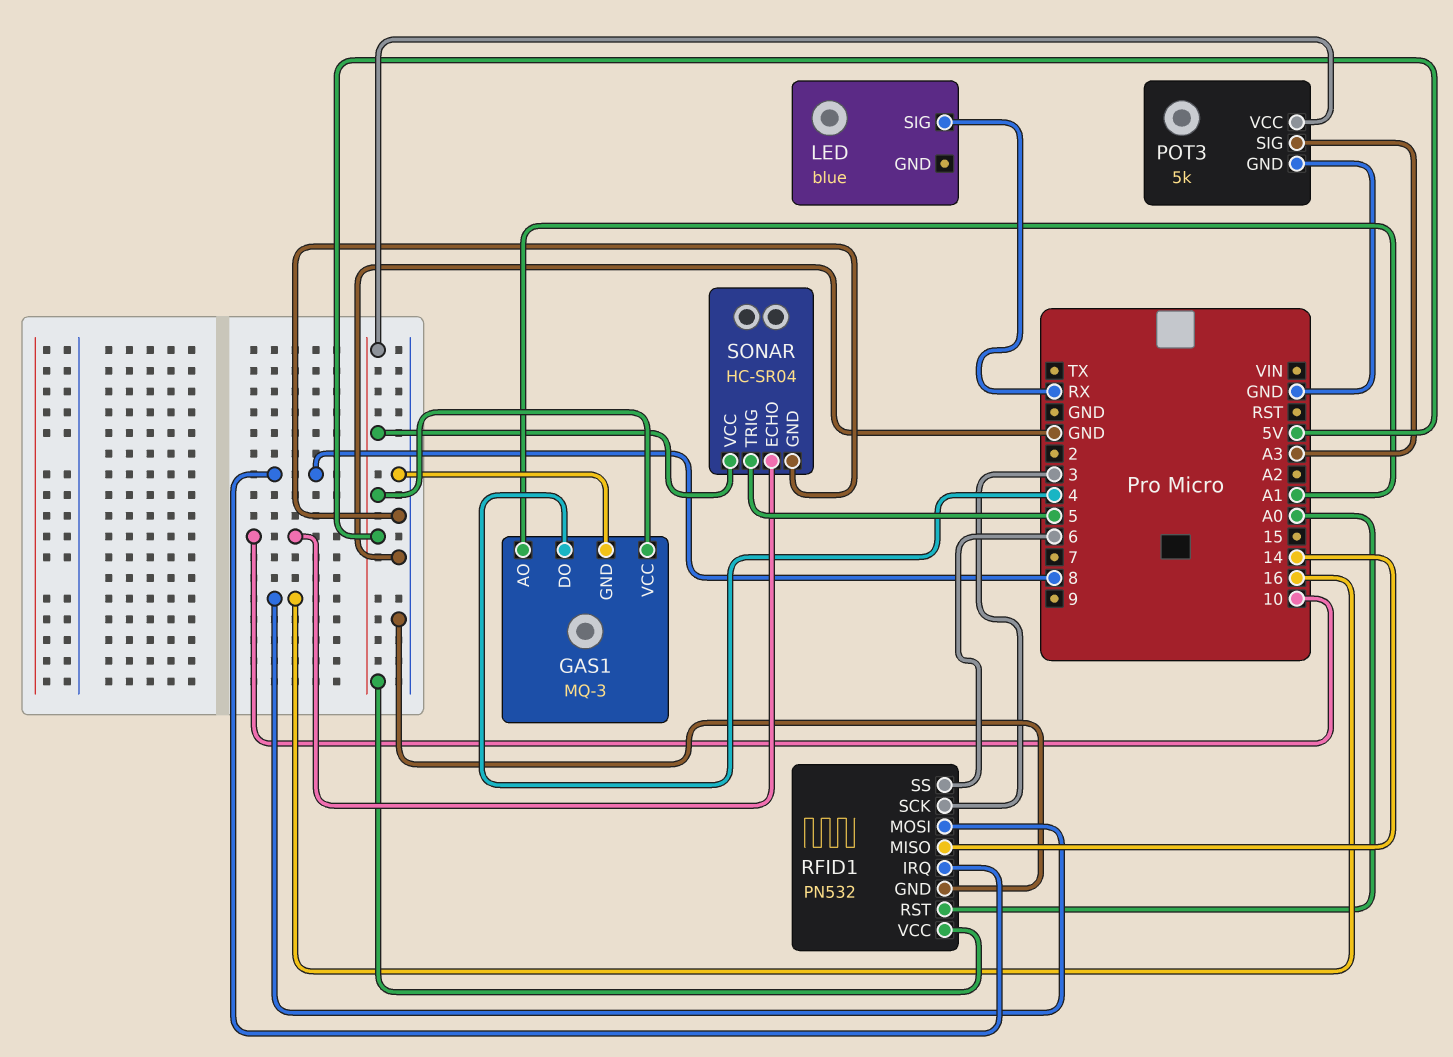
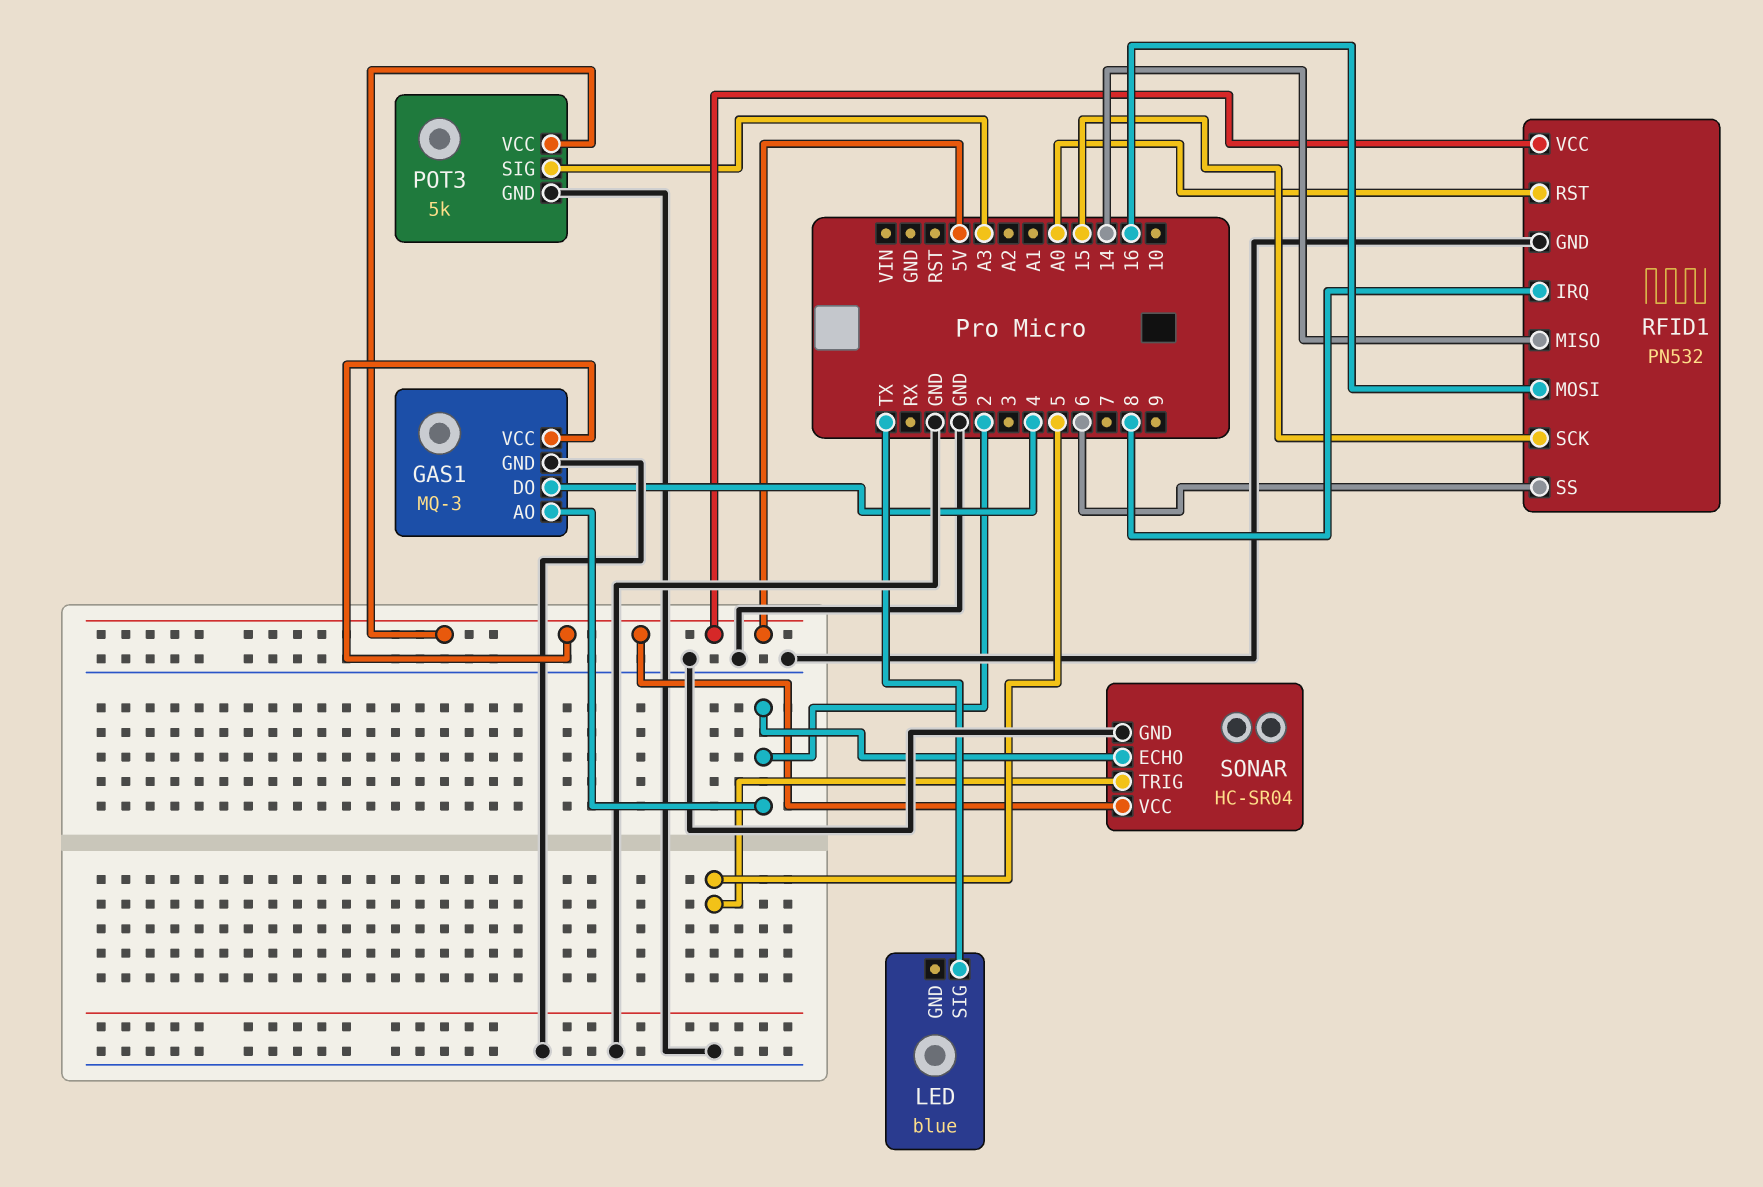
GAS1 pin AO: A1 -> 2
LED pin SIG: RX -> TX
RFID1 pin SCK: 3 -> 15
SONAR pin ECHO: 10 -> 2

